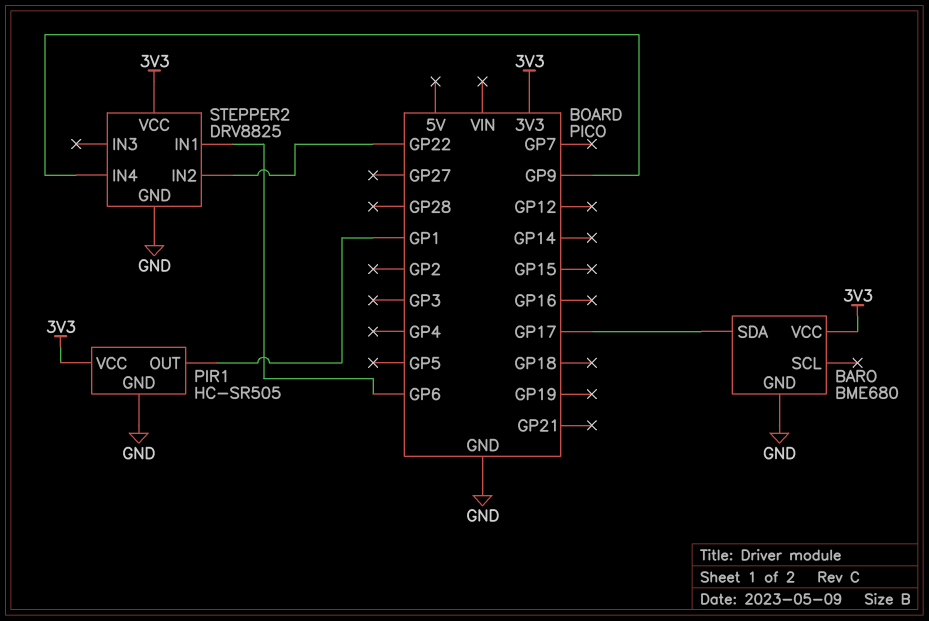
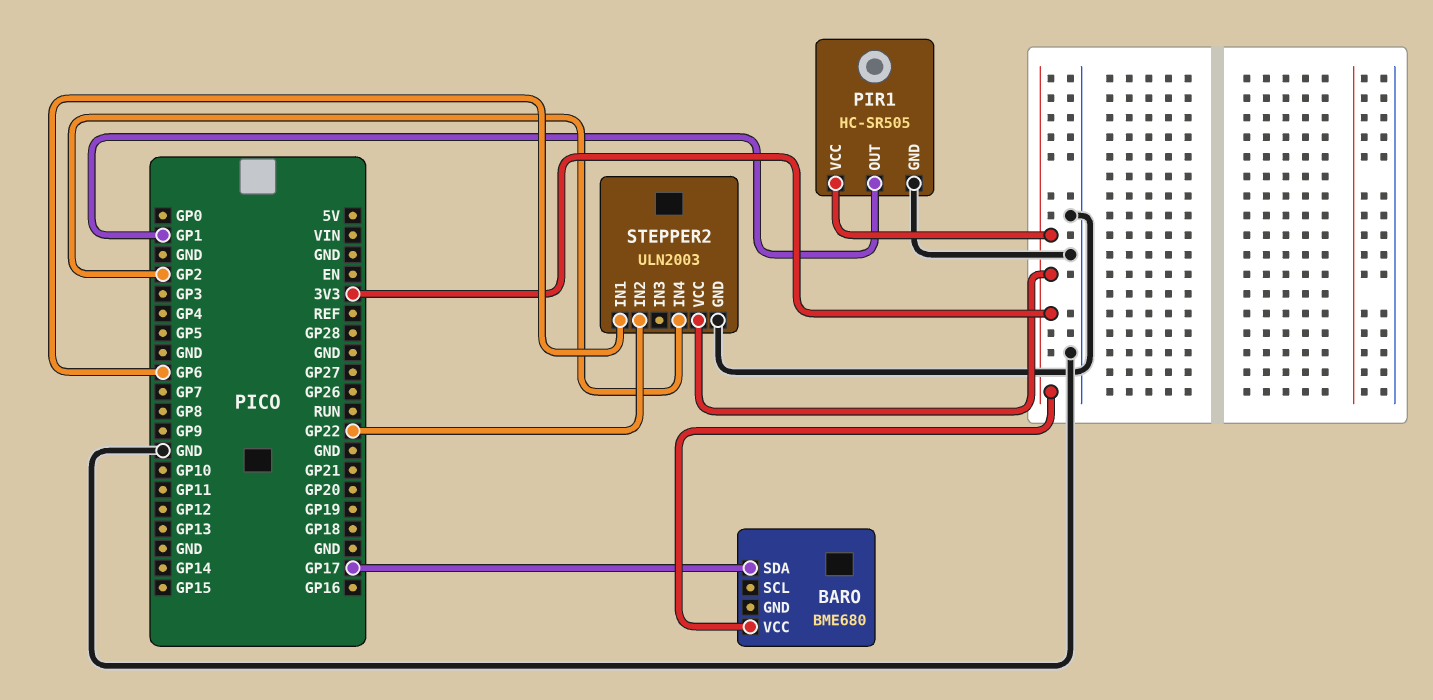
BARO pin GND: GND -> none
STEPPER2: DRV8825 -> ULN2003
STEPPER2 pin IN4: GP9 -> GP2

